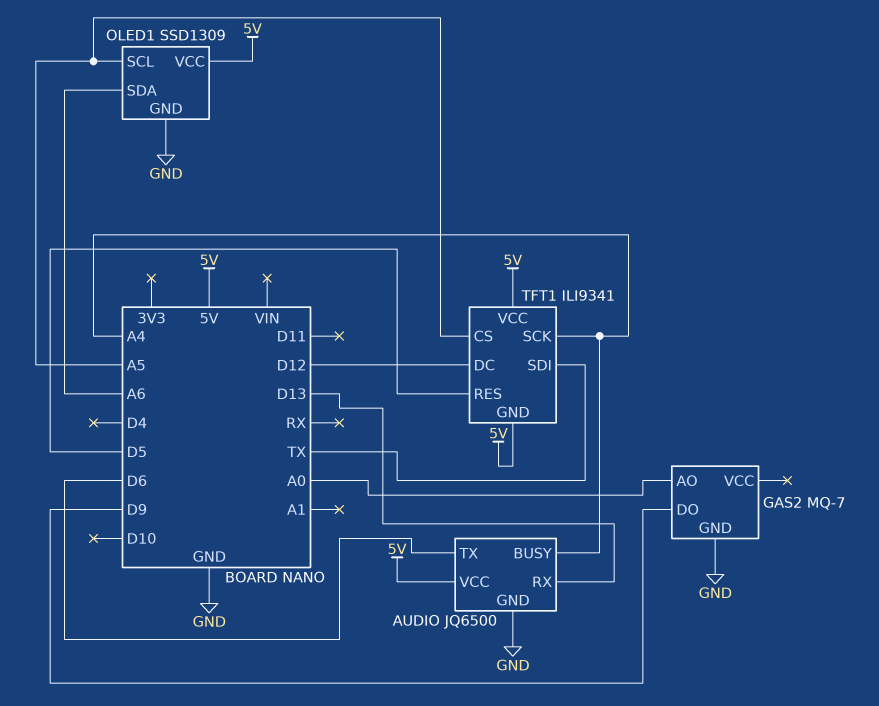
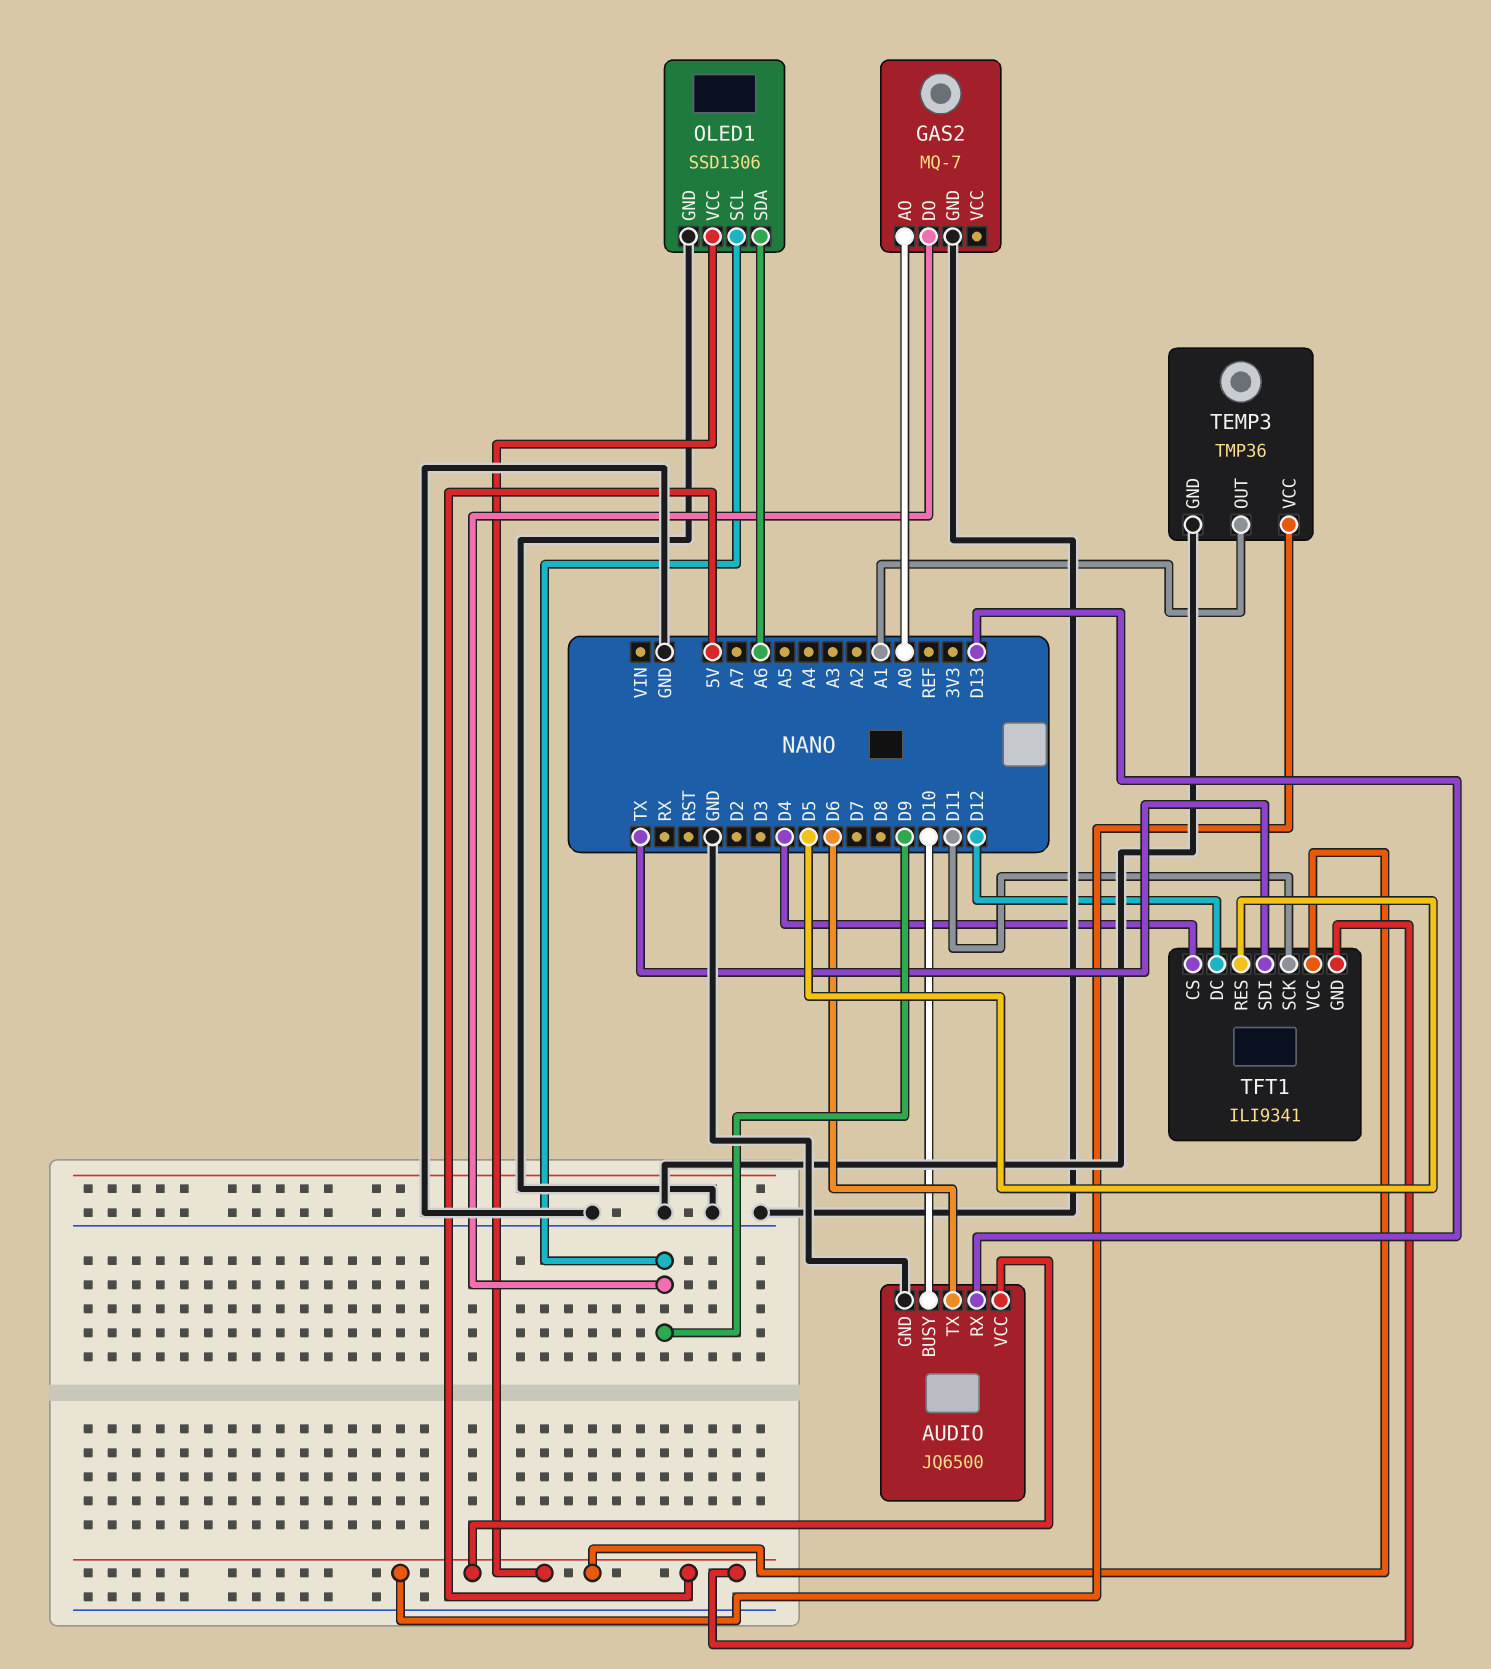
AUDIO pin BUSY: A4 -> D10
OLED1: SSD1309 -> SSD1306
OLED1 pin SCL: A5 -> D9
TEMP3: none -> TMP36
TEMP3 pin GND: none -> GND
TEMP3 pin OUT: none -> A1
TEMP3 pin VCC: none -> 5V
TFT1 pin CS: A5 -> D4
TFT1 pin SCK: A4 -> D11

